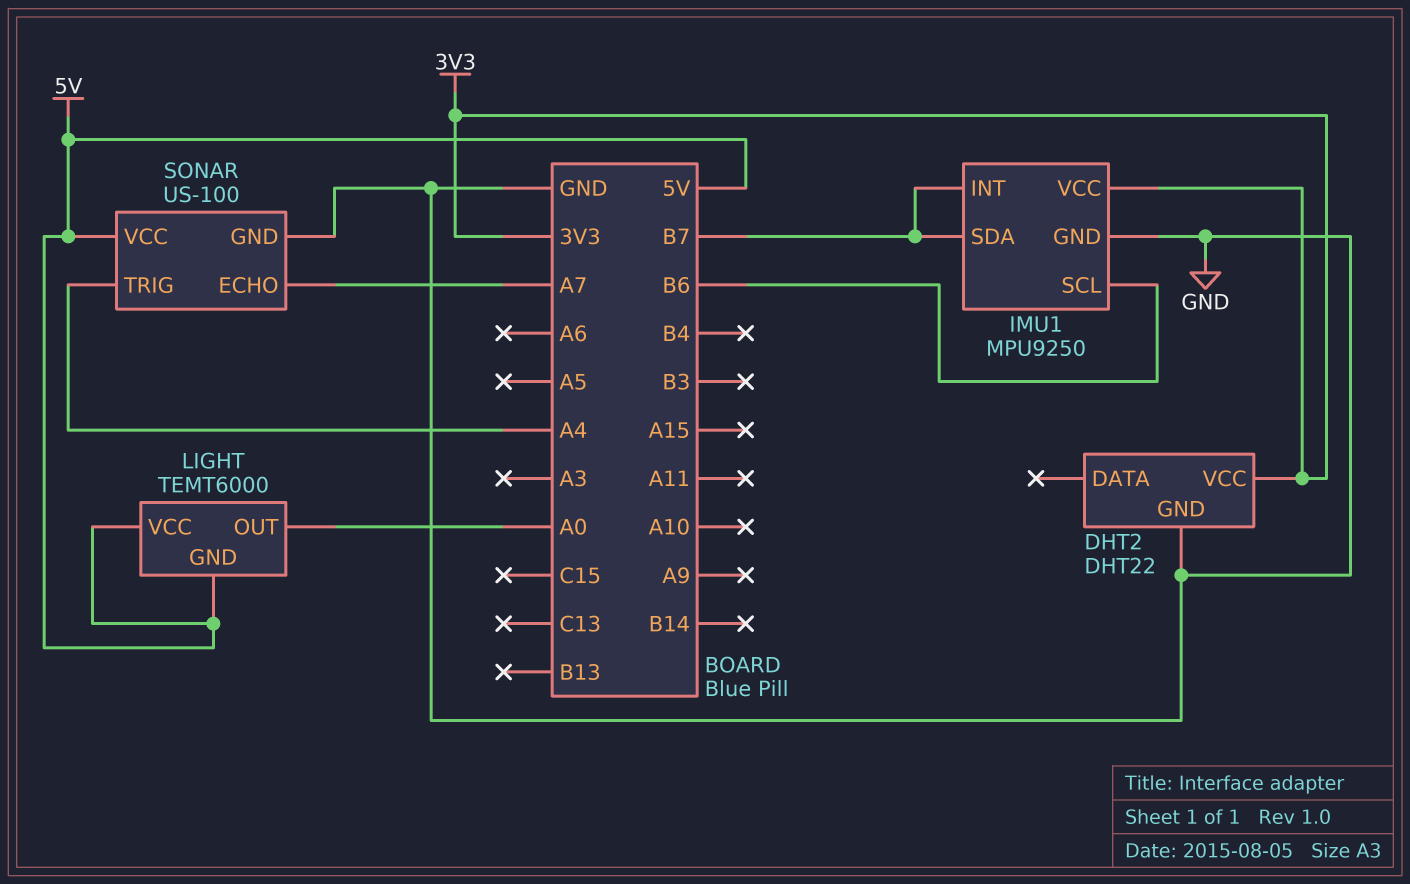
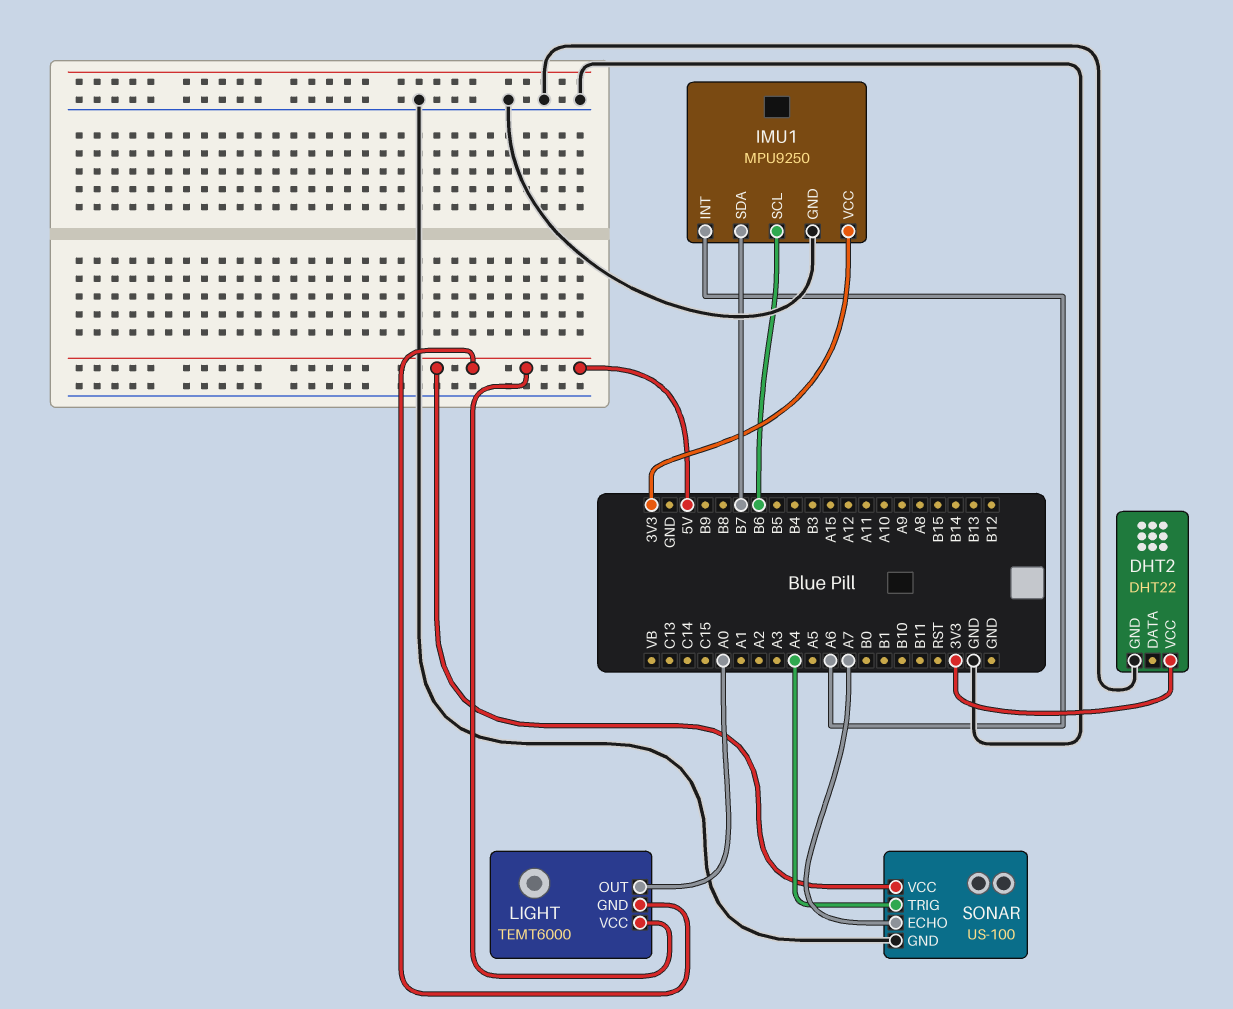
IMU1 pin INT: B7 -> A6

